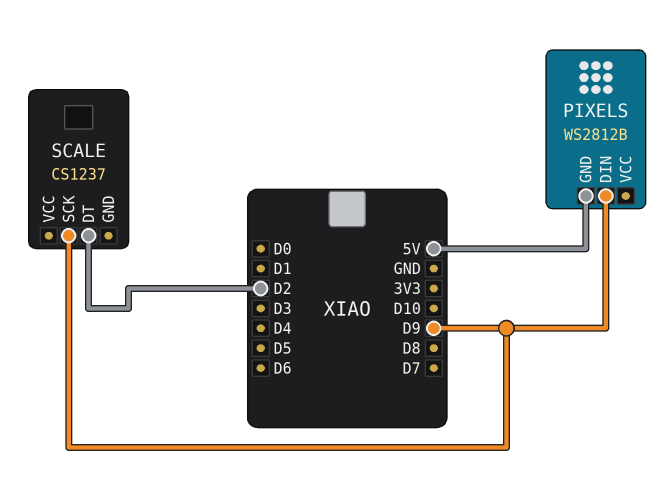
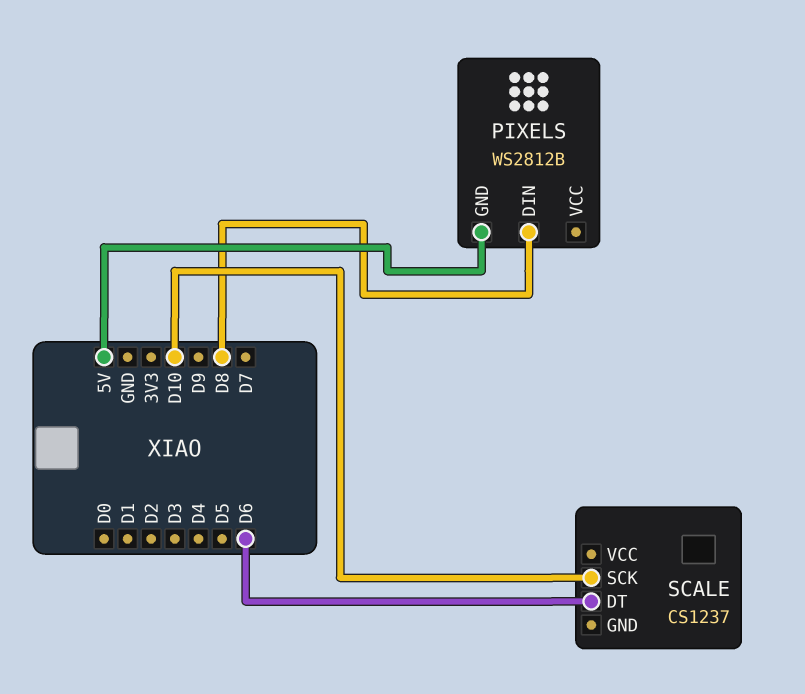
PIXELS pin DIN: D9 -> D8
SCALE pin DT: D2 -> D6
SCALE pin SCK: D9 -> D10

